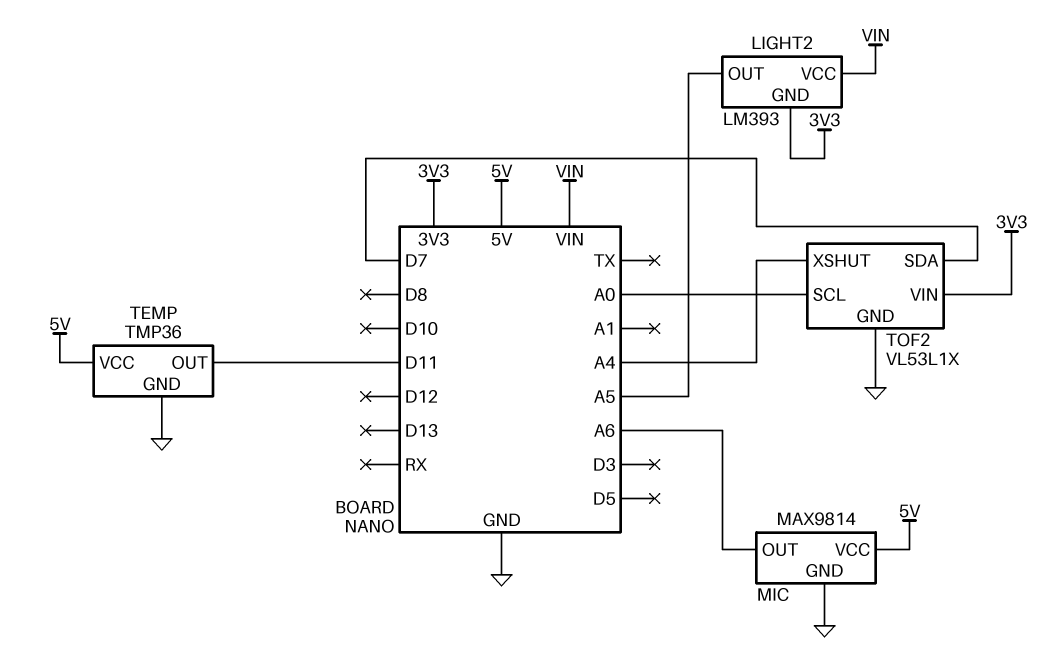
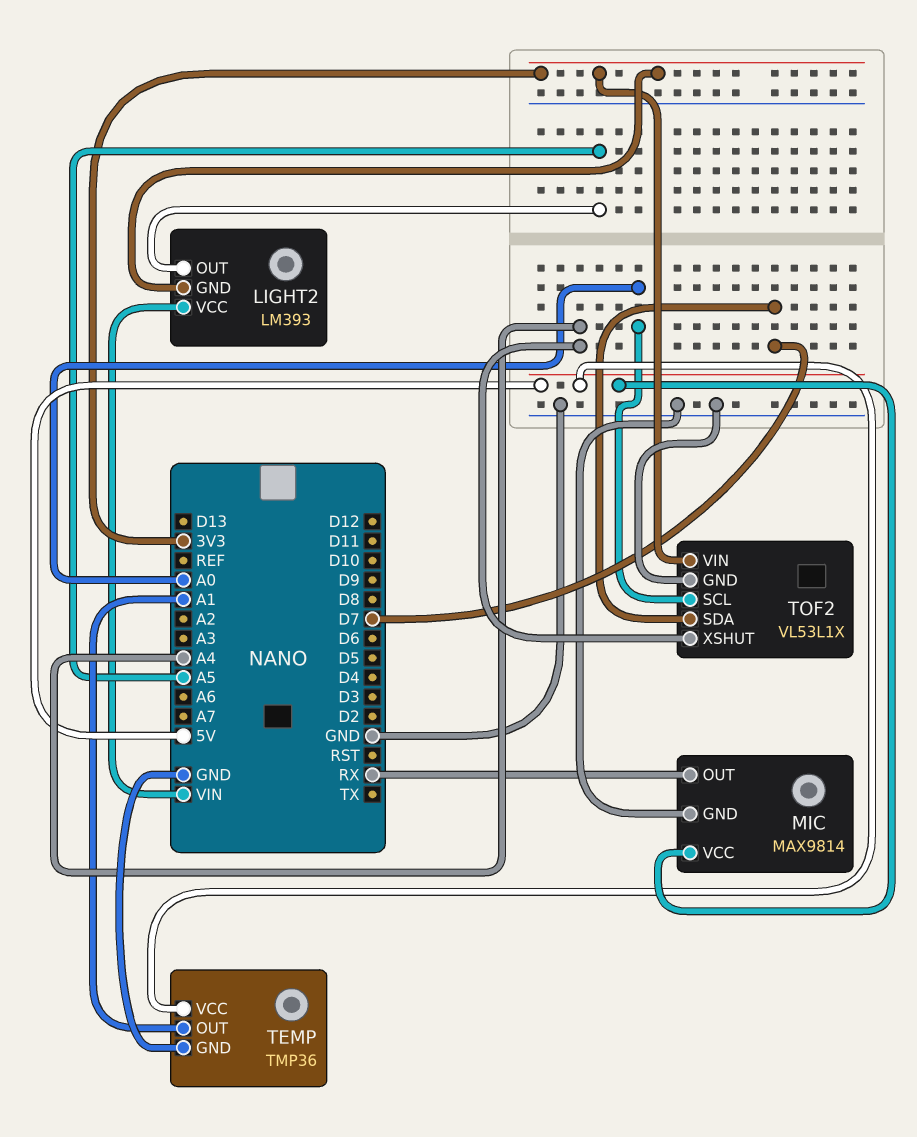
MIC pin OUT: A6 -> RX
TEMP pin OUT: D11 -> A1

